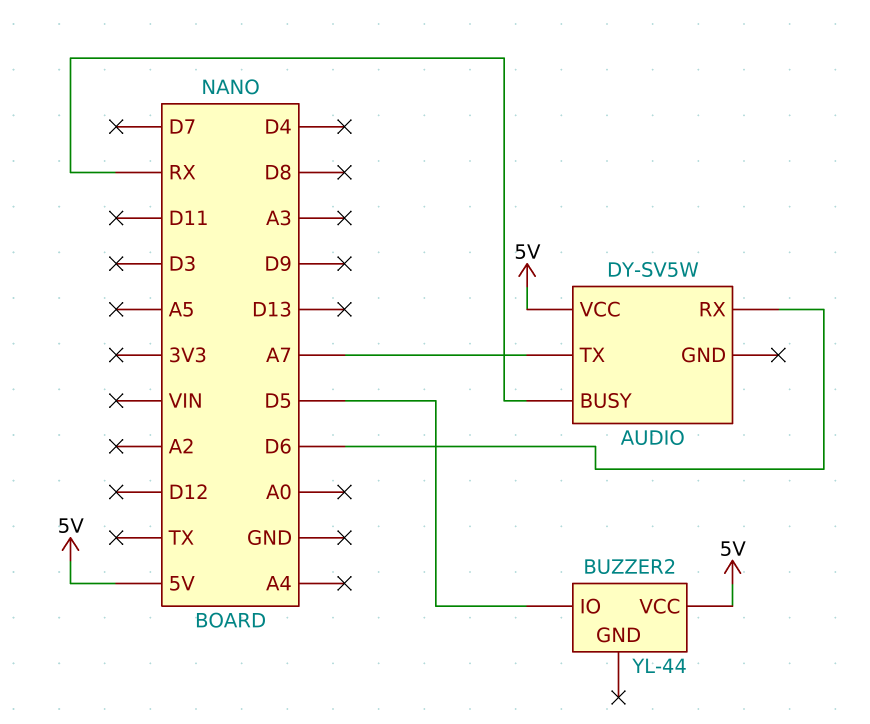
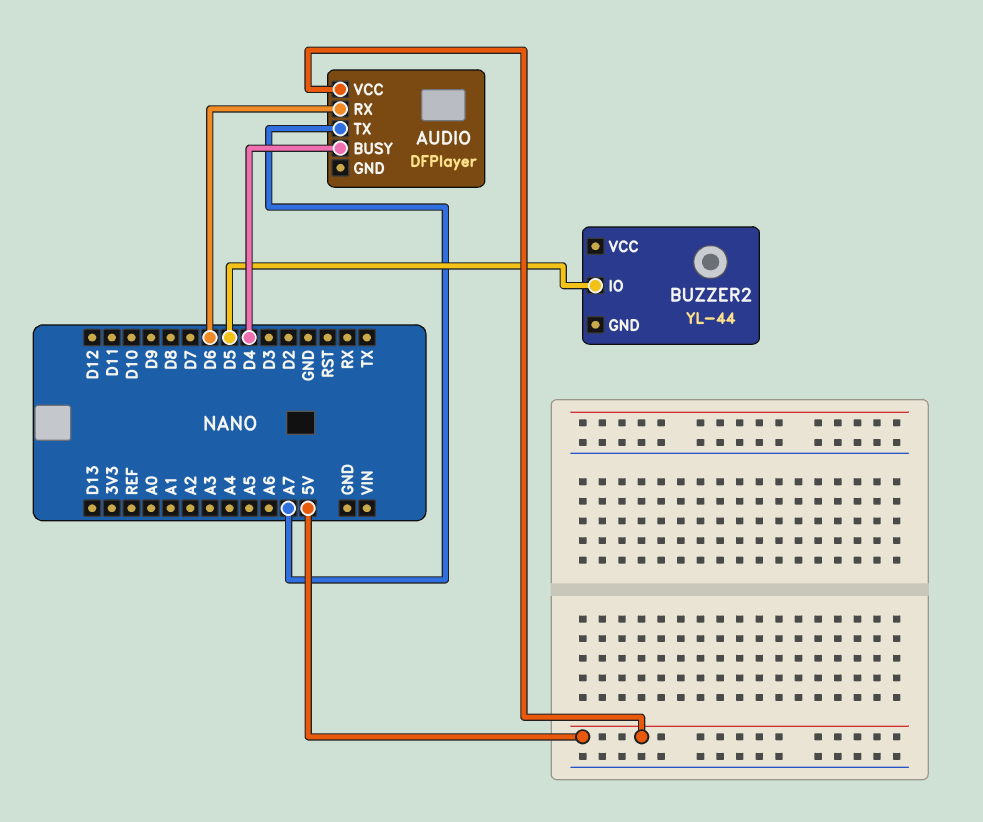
AUDIO: DY-SV5W -> DFPlayer
AUDIO pin BUSY: RX -> D4
BUZZER2 pin VCC: 5V -> none

